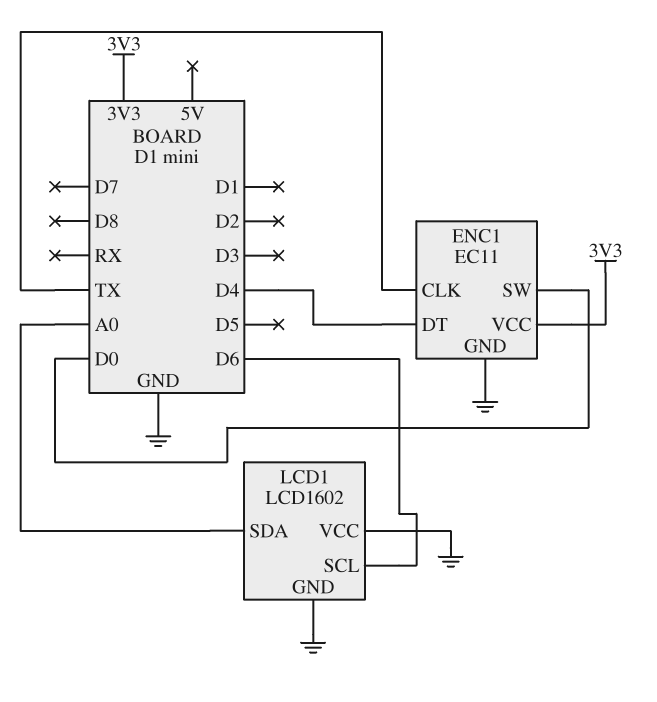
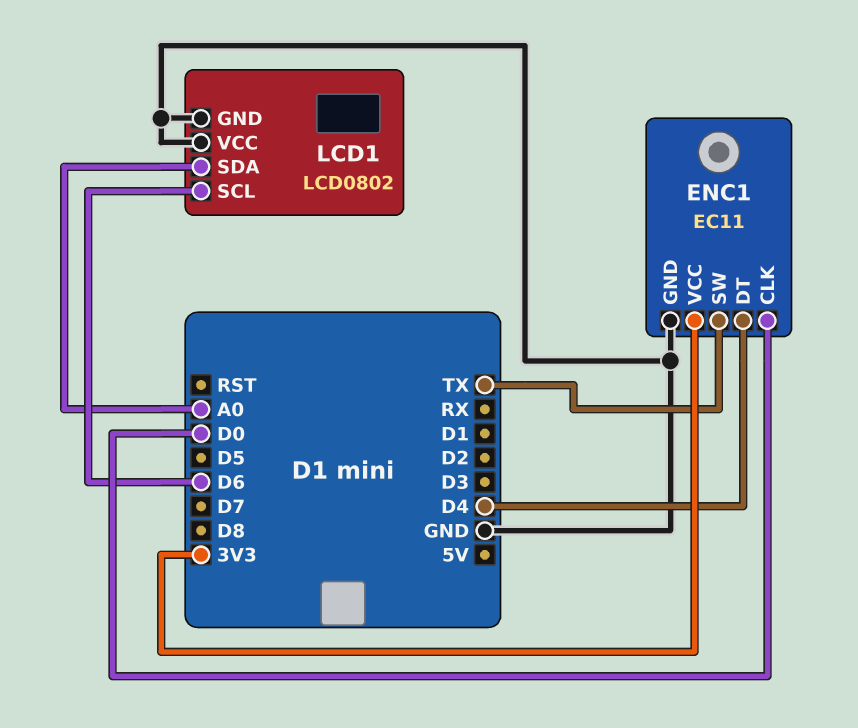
ENC1 pin CLK: TX -> D0
ENC1 pin SW: D0 -> TX
LCD1: LCD1602 -> LCD0802

